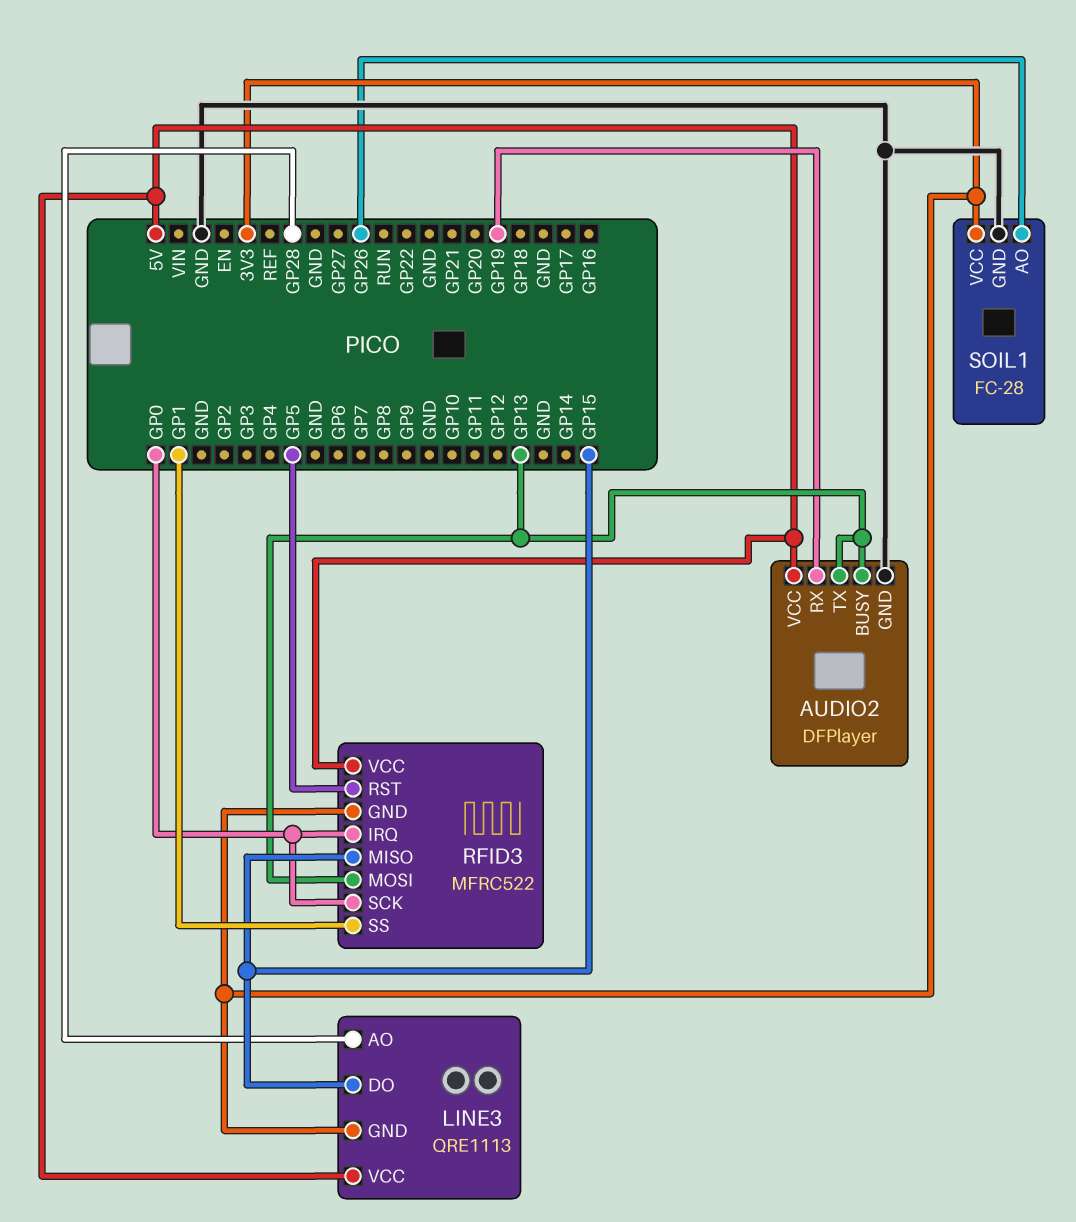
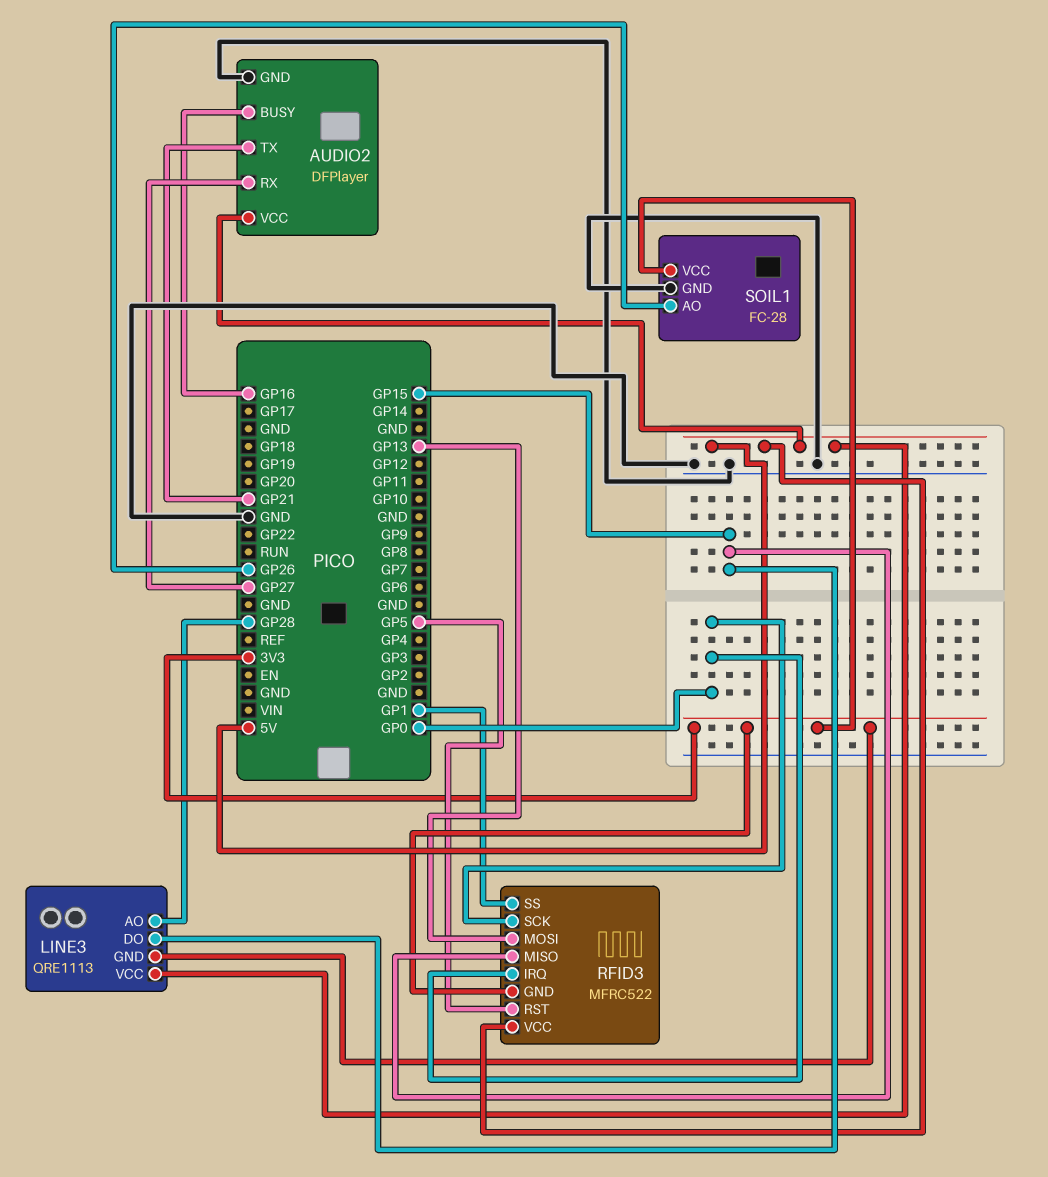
AUDIO2 pin BUSY: GP13 -> GP16
AUDIO2 pin RX: GP19 -> GP27
AUDIO2 pin TX: GP13 -> GP21

